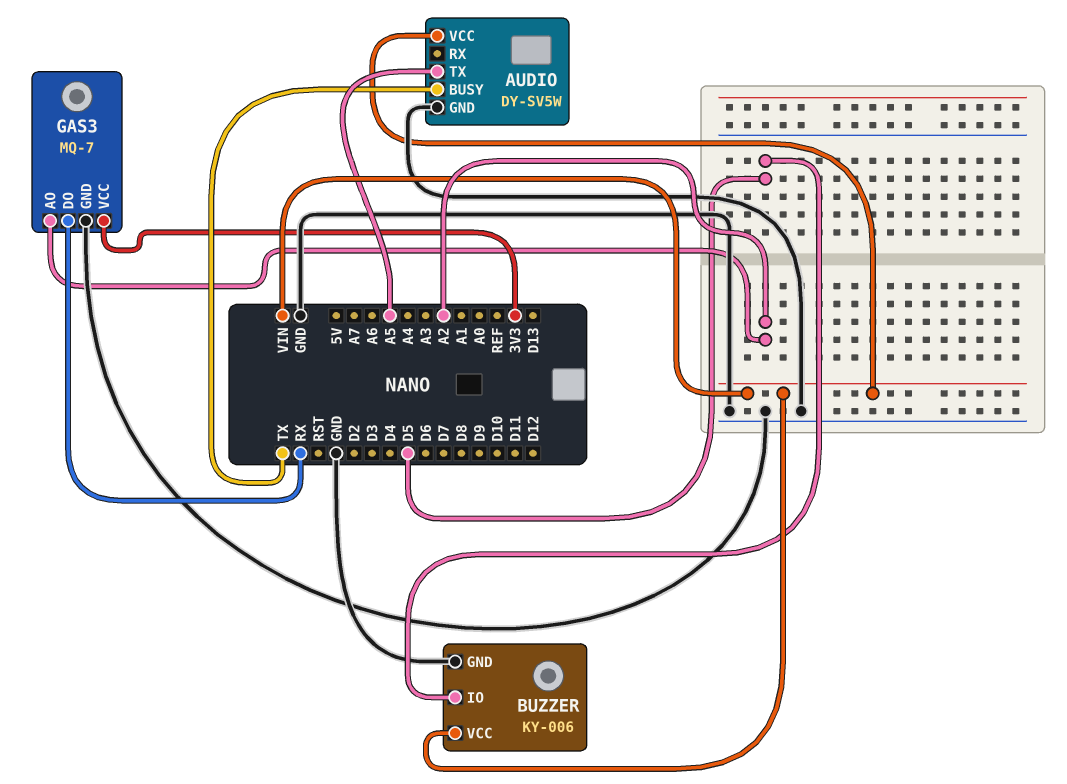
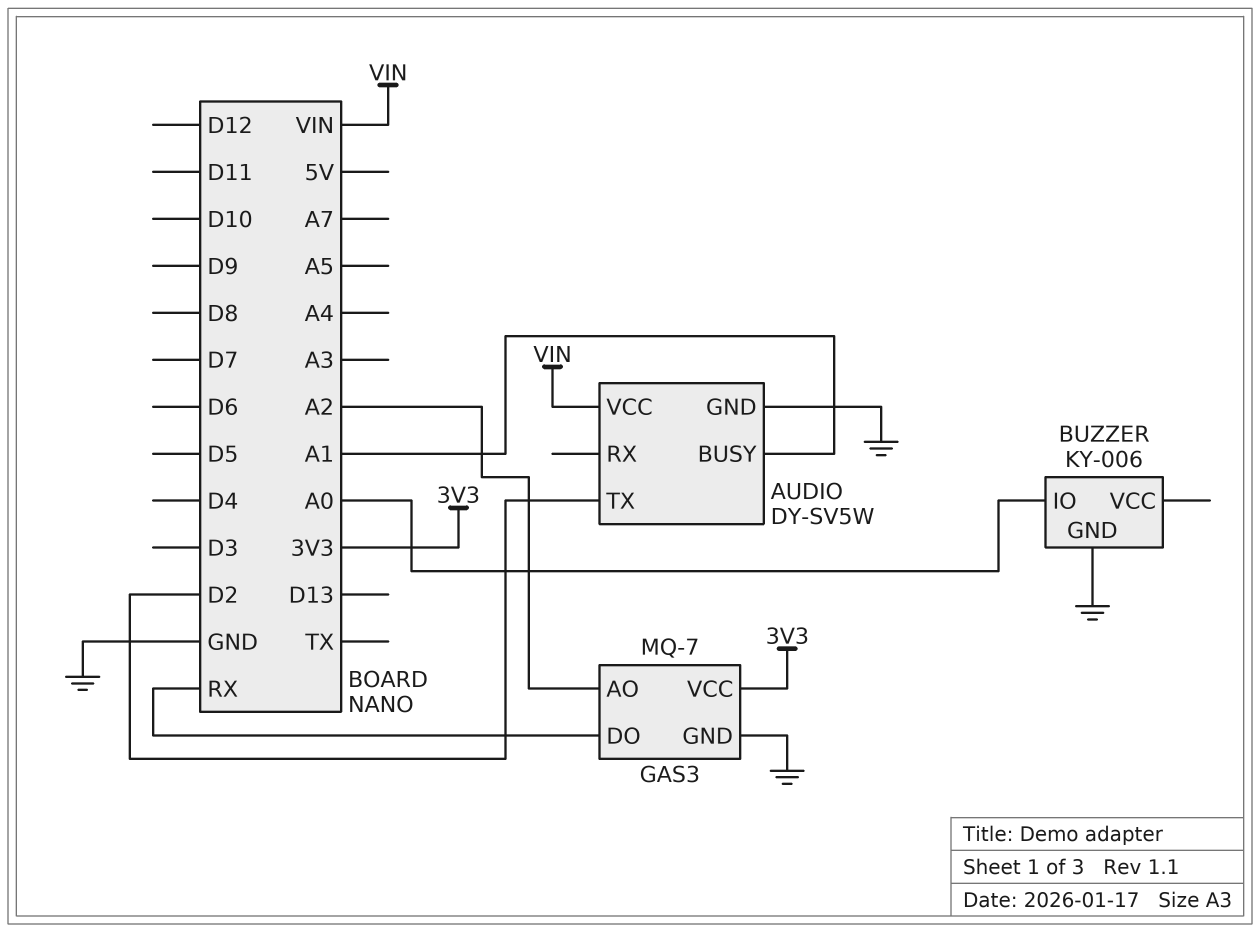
AUDIO pin BUSY: TX -> A1
AUDIO pin TX: A5 -> D2
BUZZER pin IO: D5 -> A0
BUZZER pin VCC: VIN -> none

